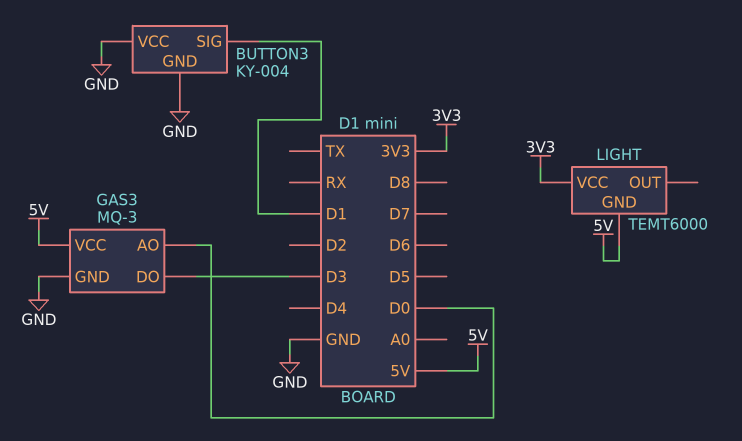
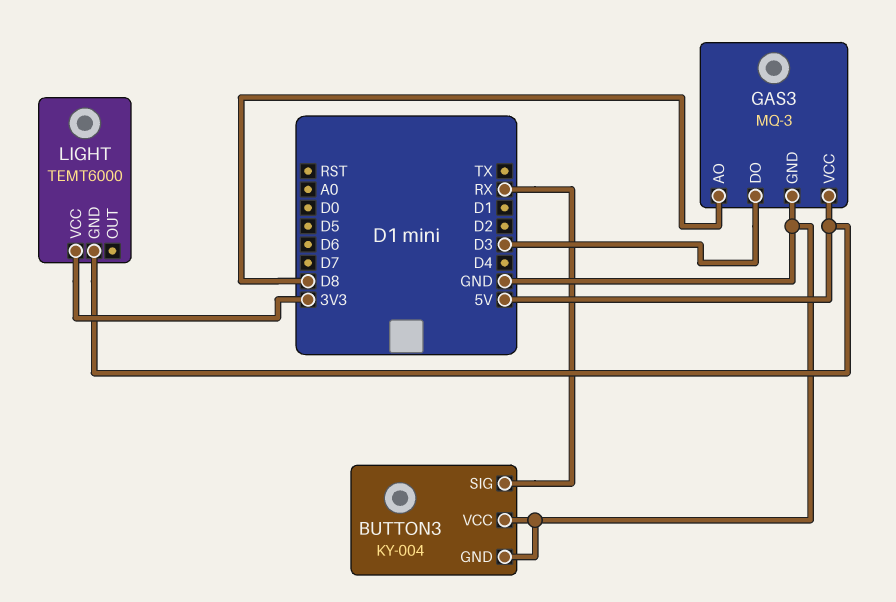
BUTTON3 pin SIG: D1 -> RX
GAS3 pin AO: D0 -> D8

